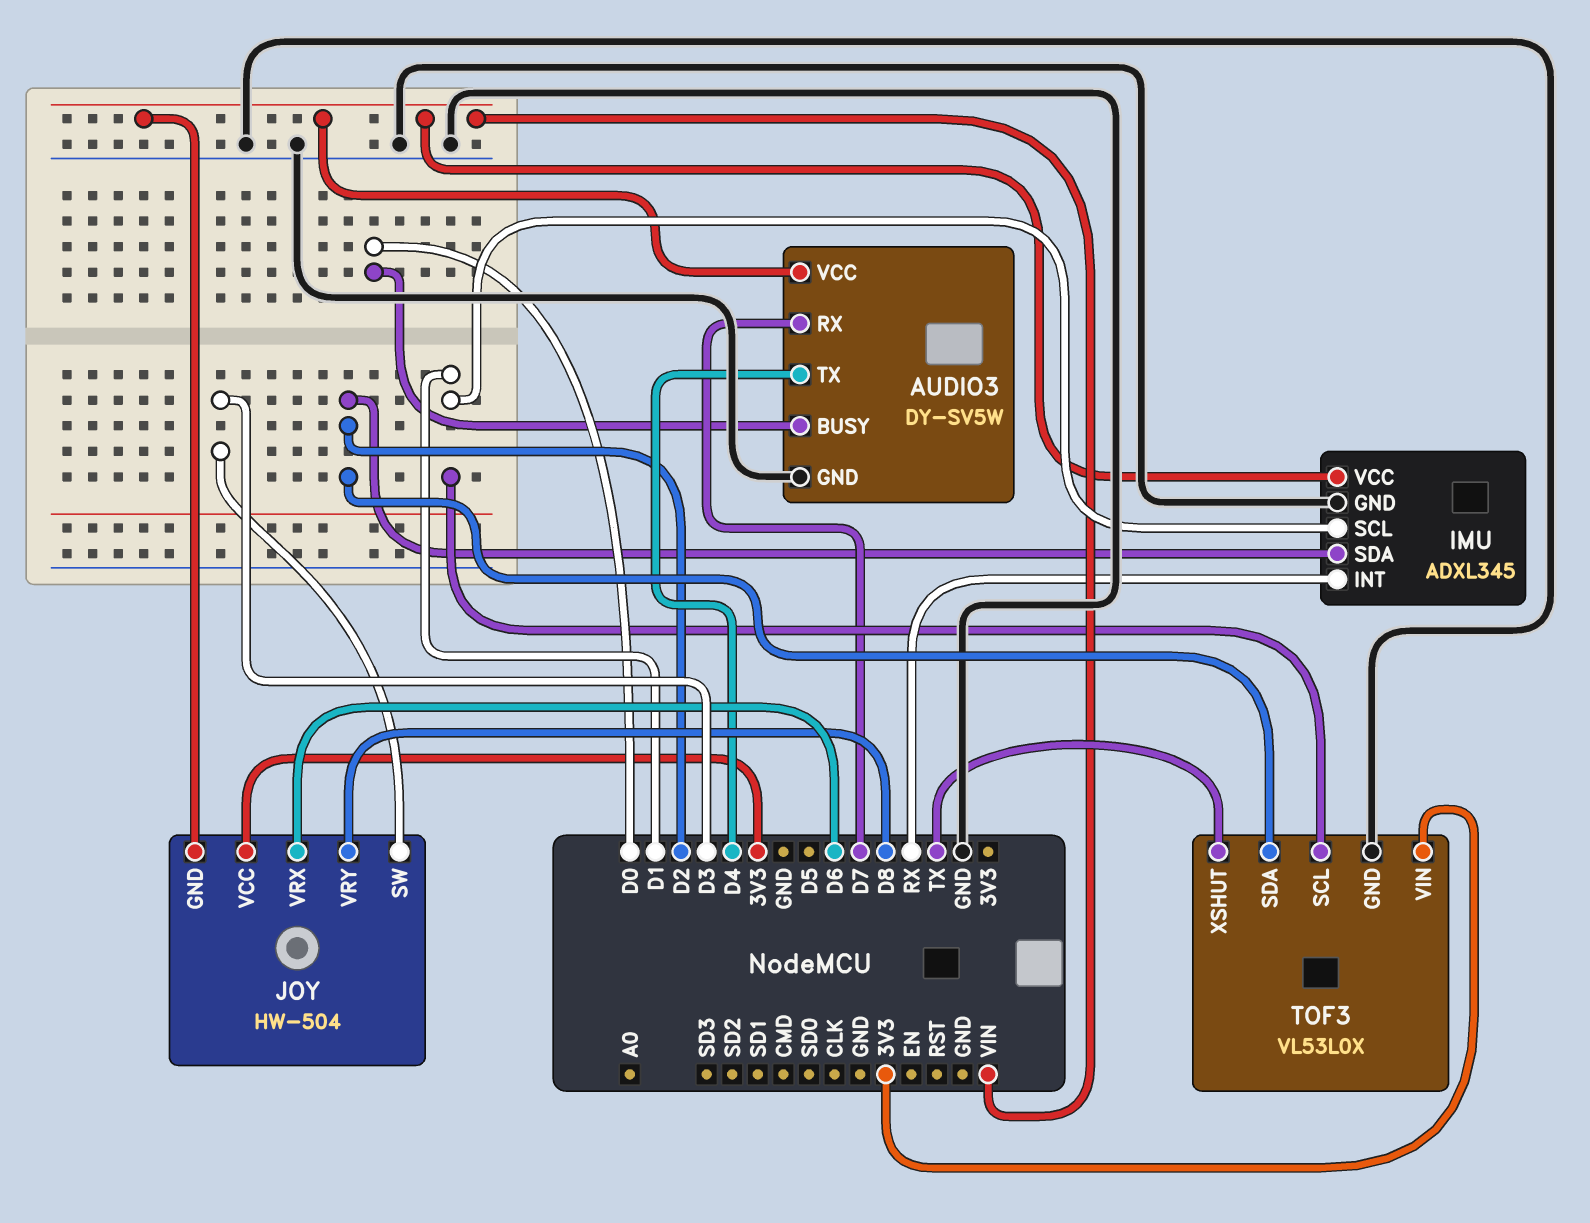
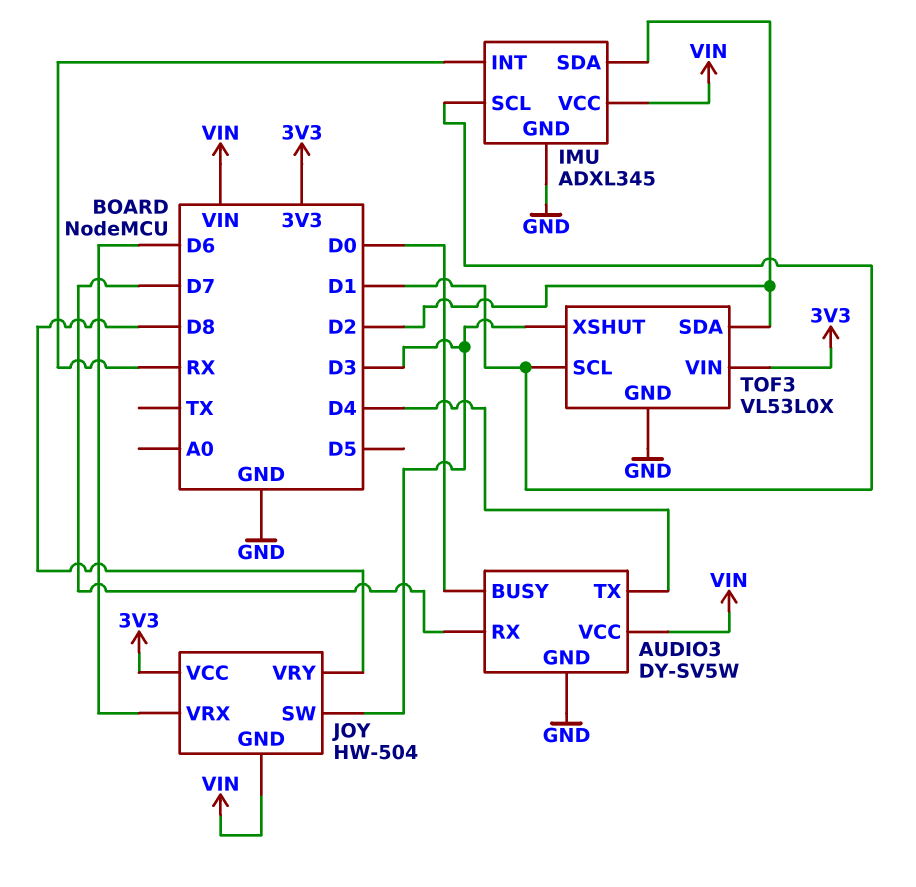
TOF3 pin XSHUT: TX -> D3

